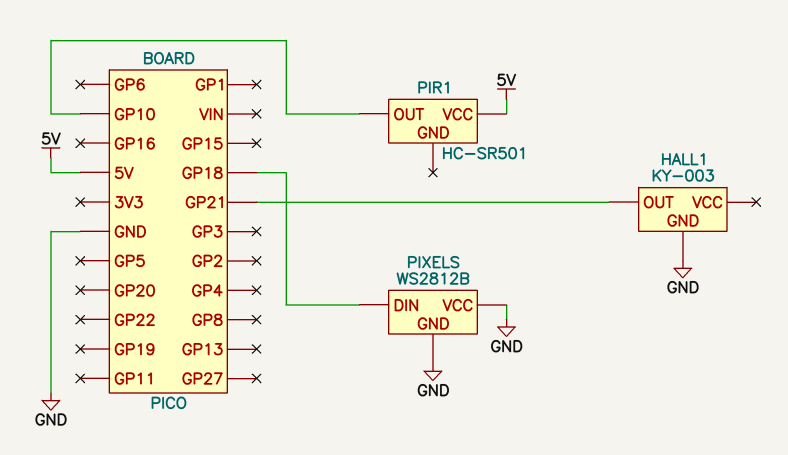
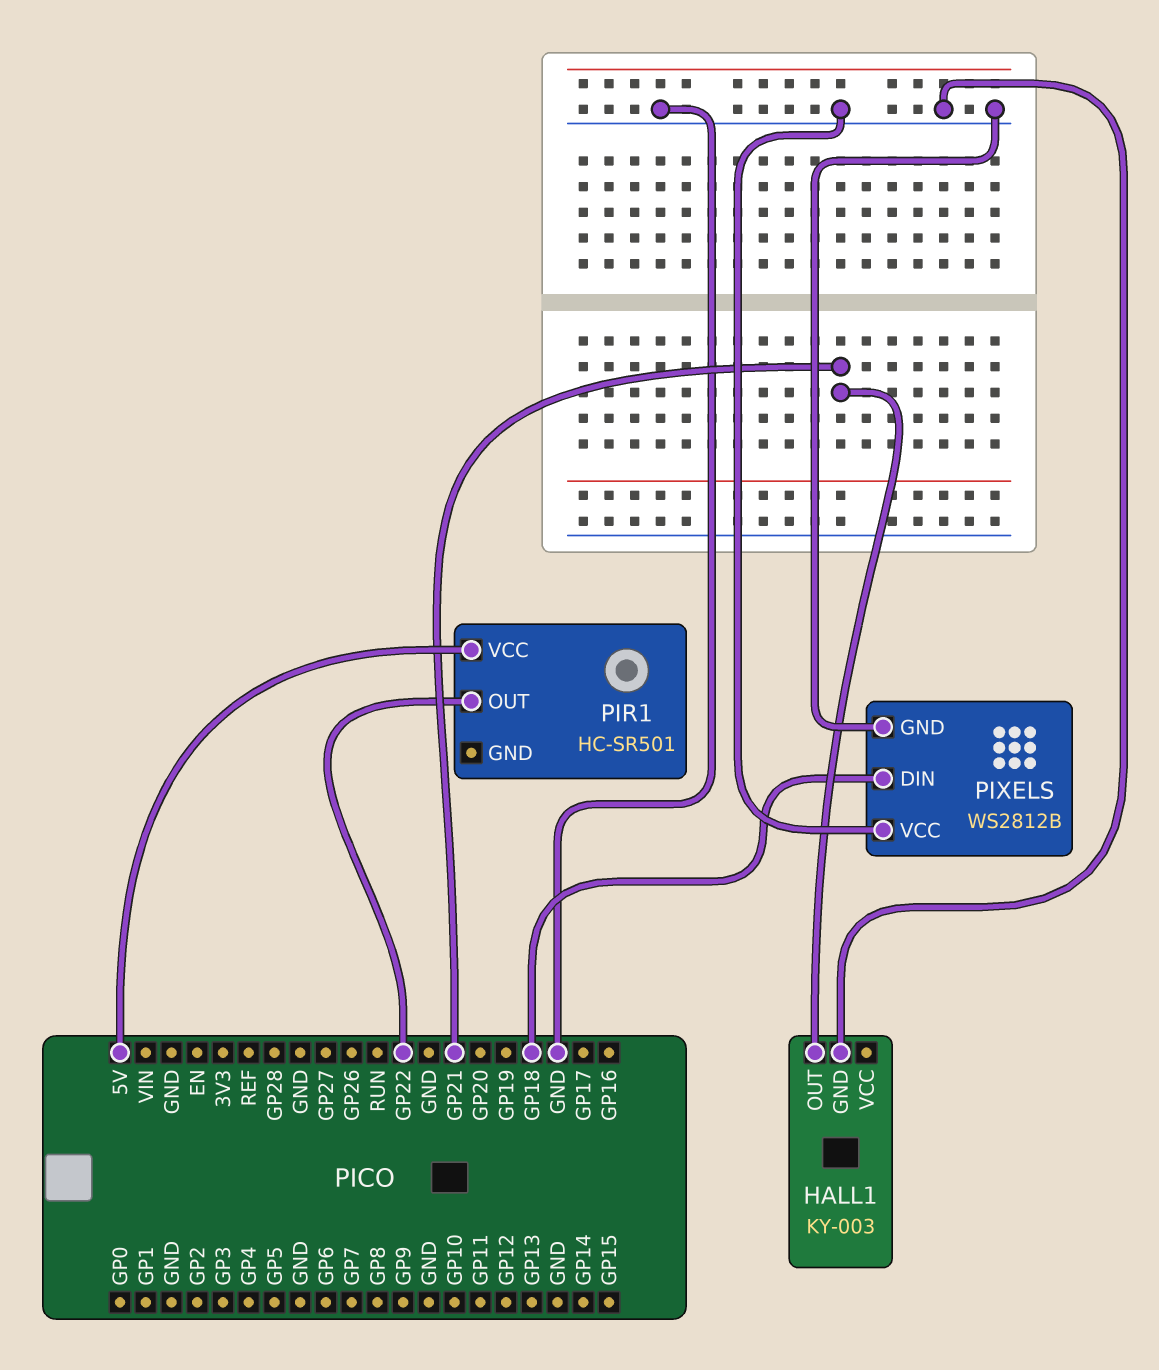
PIR1 pin OUT: GP10 -> GP22

